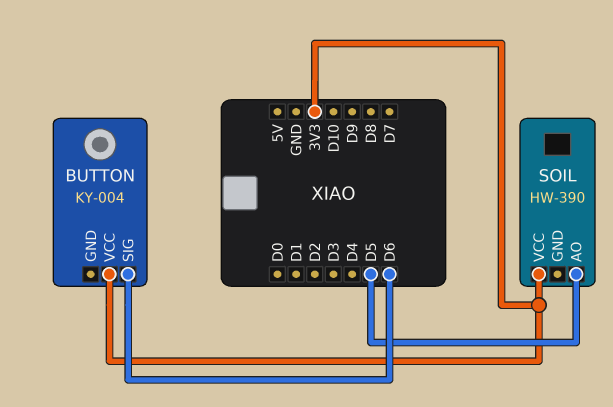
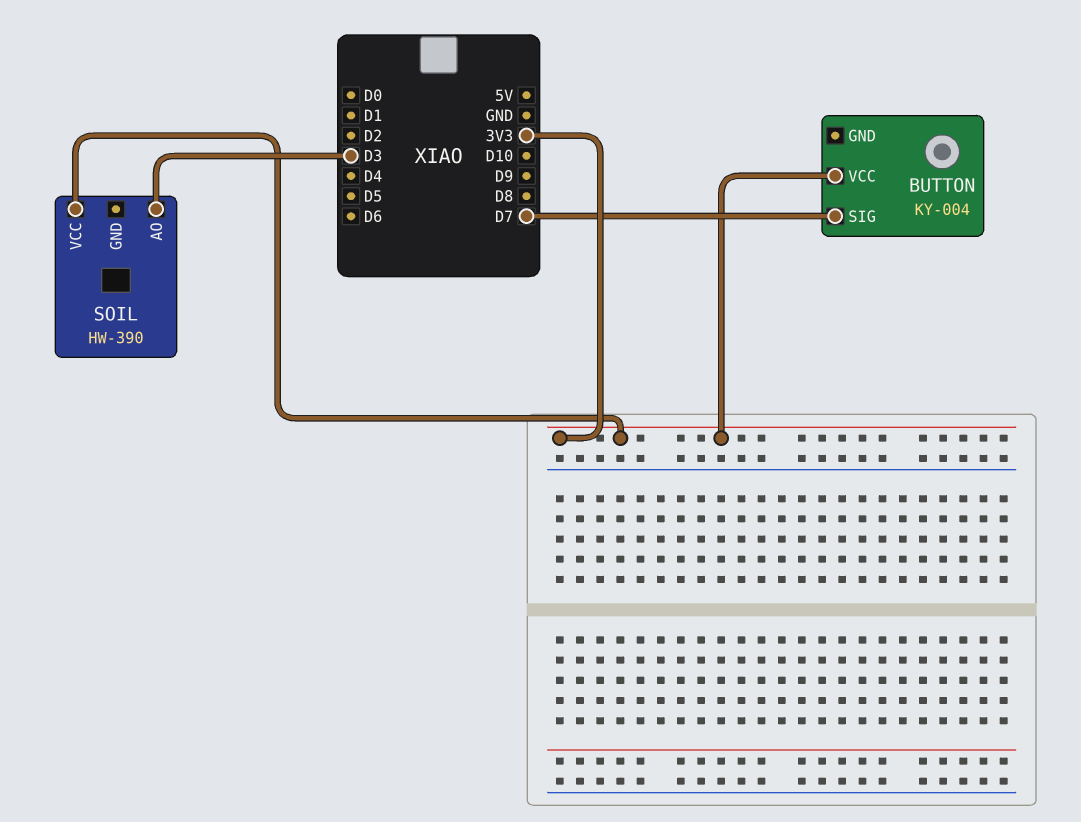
BUTTON pin SIG: D6 -> D7
SOIL pin AO: D5 -> D3

